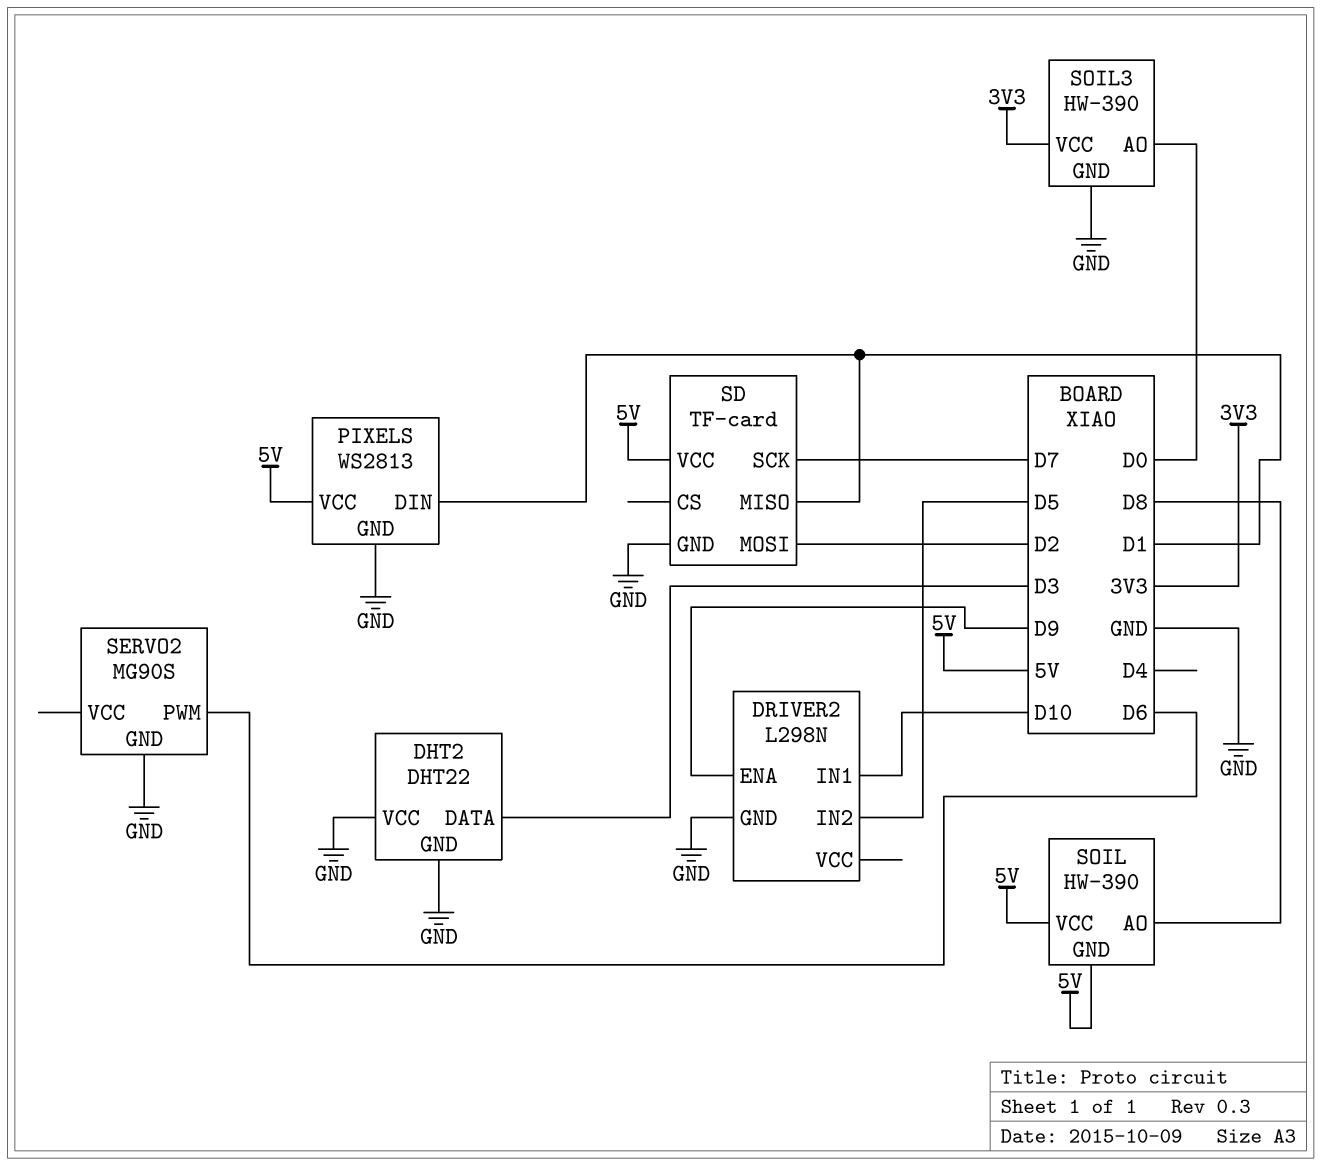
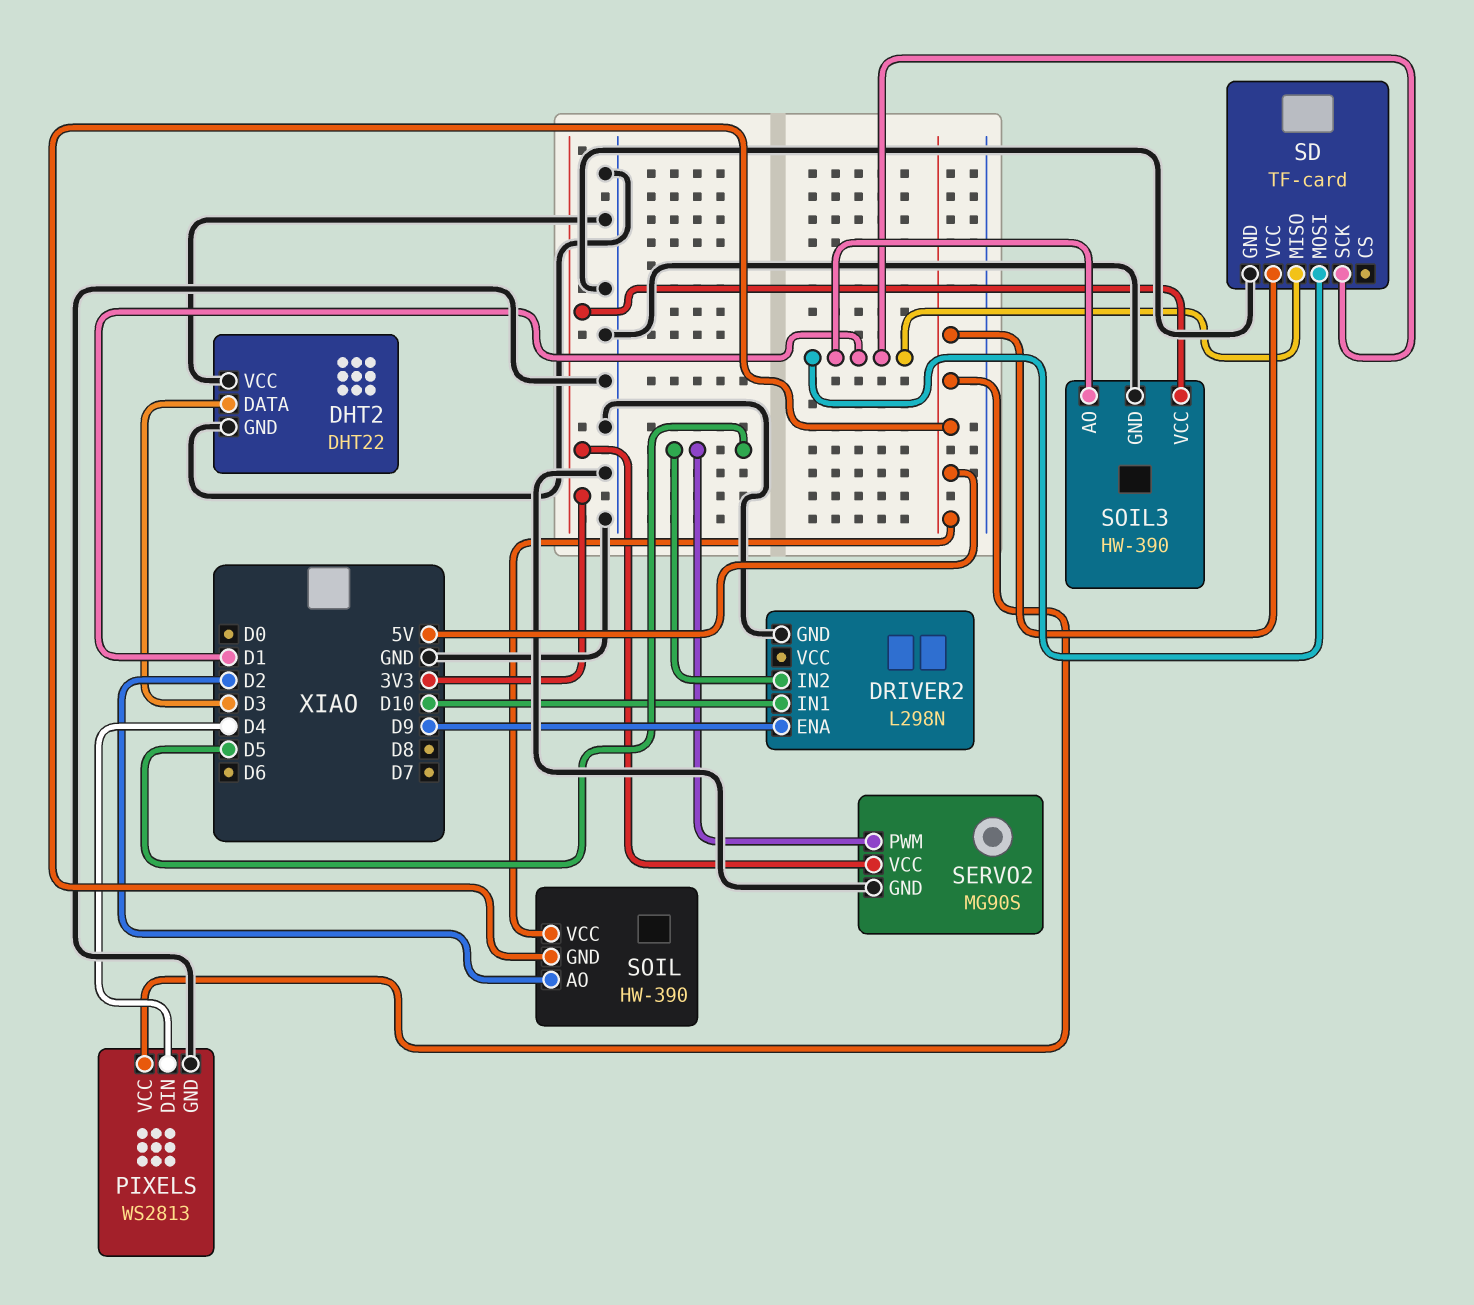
PIXELS pin DIN: D1 -> D4
SD pin MOSI: D2 -> D1
SD pin SCK: D7 -> D1
SERVO2 pin PWM: D6 -> D5
SERVO2 pin VCC: none -> 3V3
SOIL pin AO: D8 -> D2
SOIL3 pin AO: D0 -> D1

